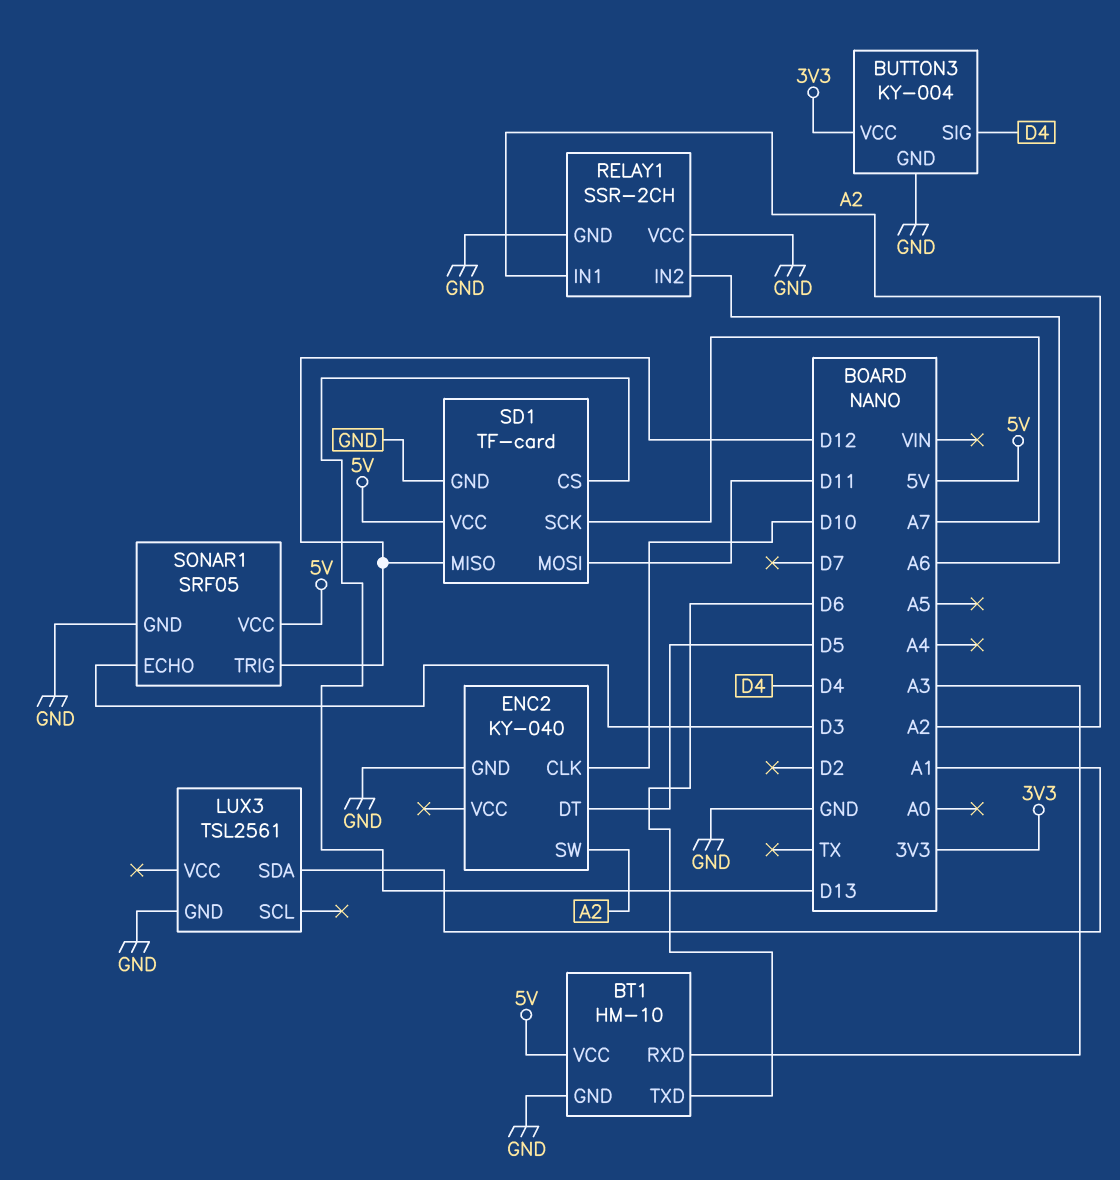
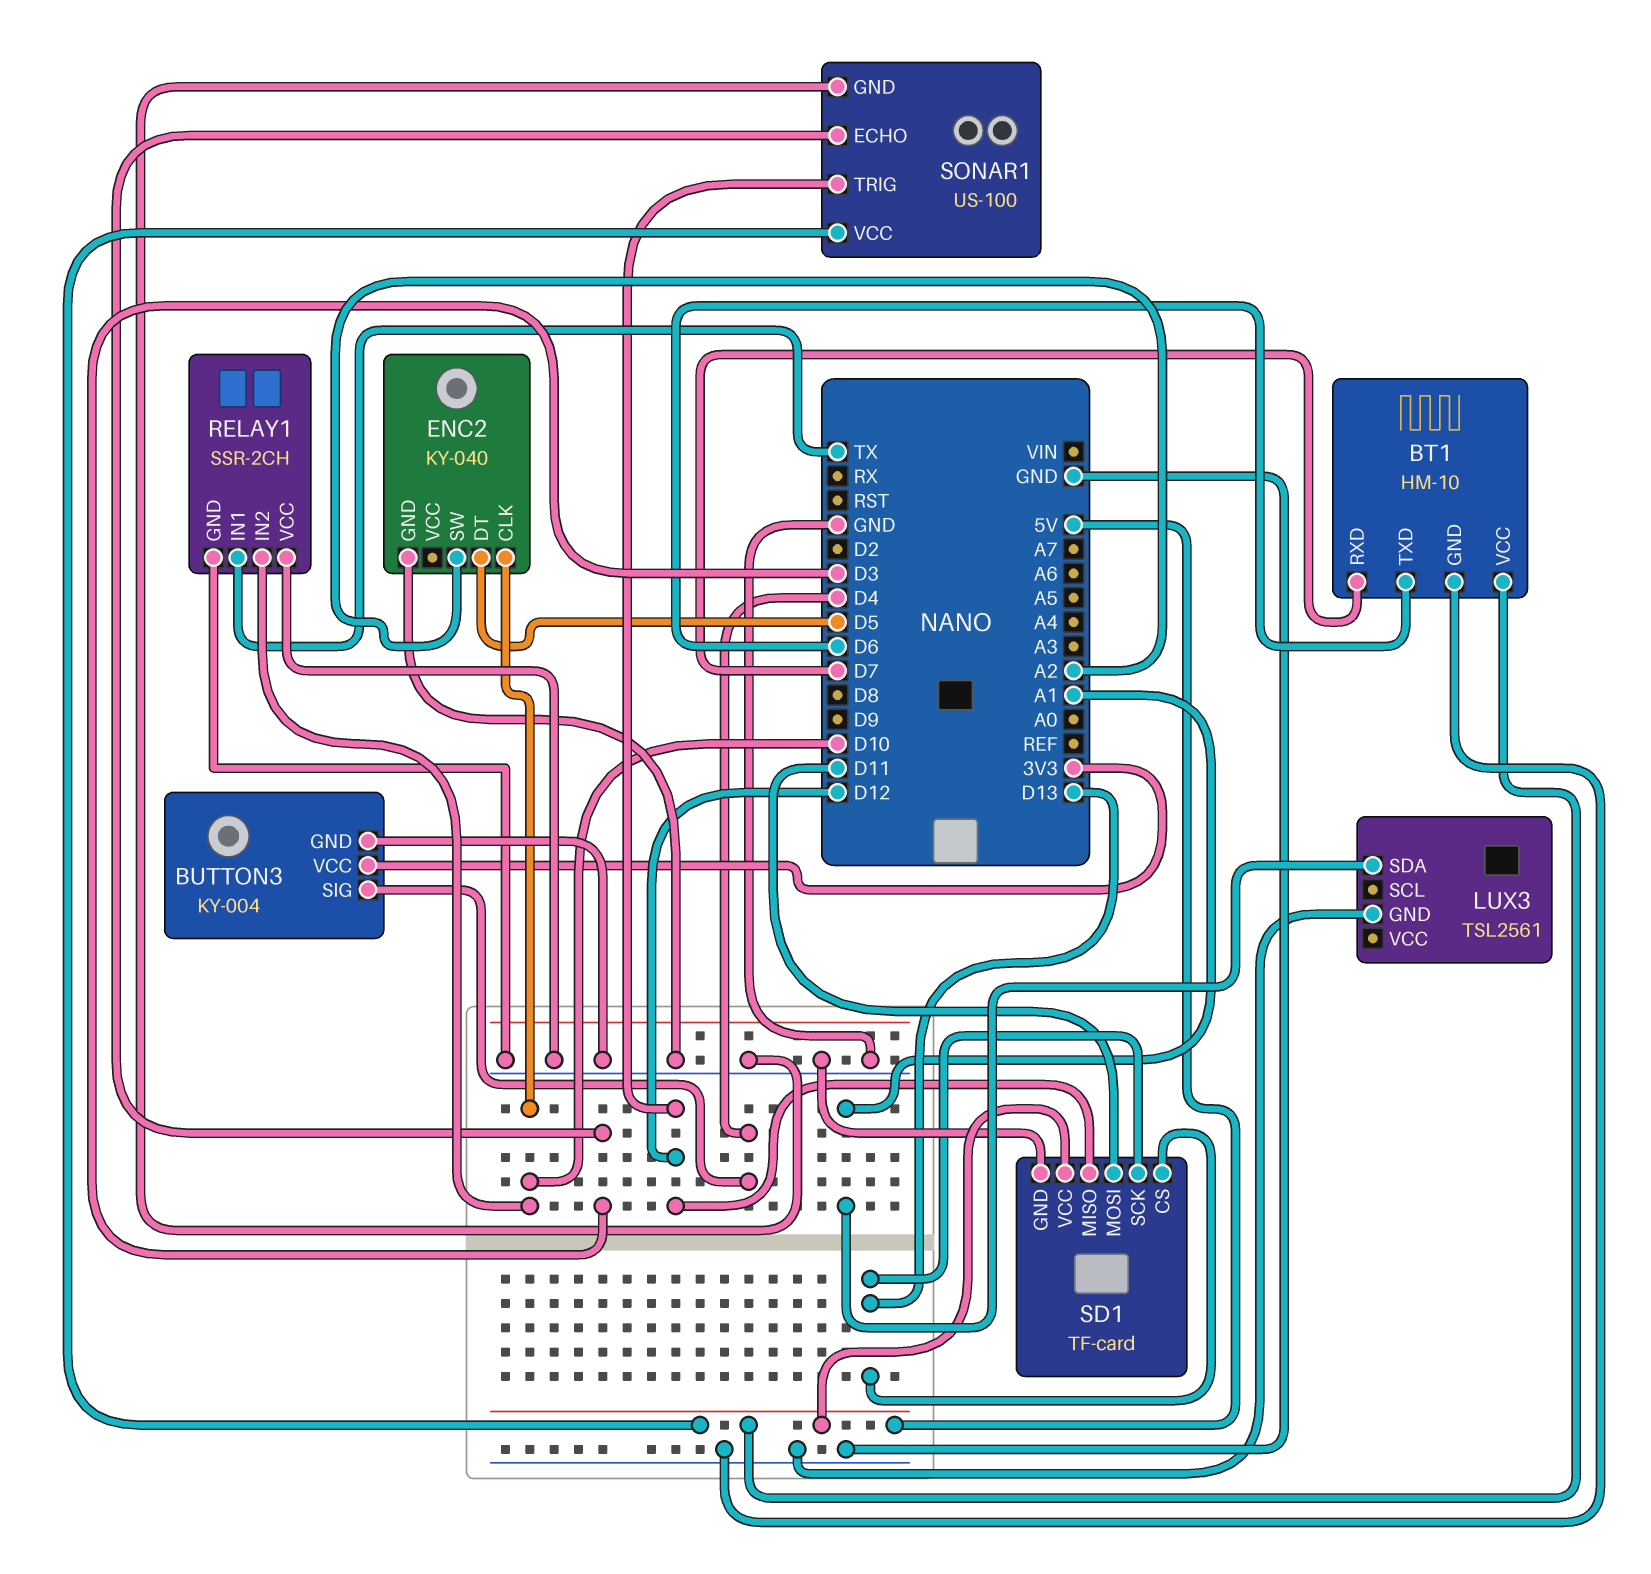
BT1 pin RXD: A3 -> D7
RELAY1 pin IN1: A2 -> TX
RELAY1 pin IN2: A6 -> D10
SD1 pin SCK: A7 -> D13
SONAR1: SRF05 -> US-100

